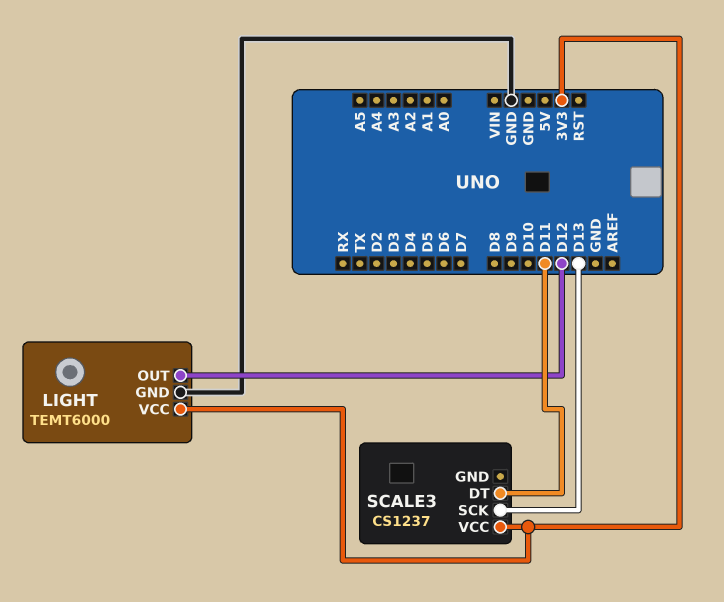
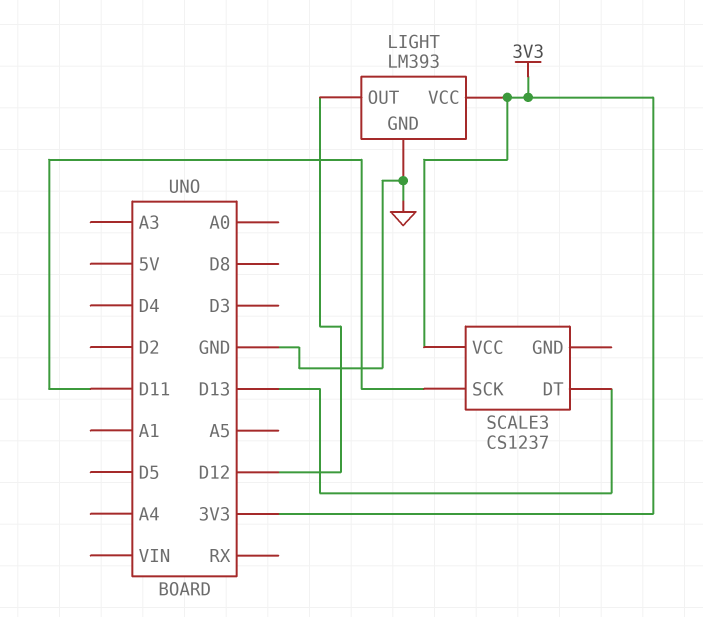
LIGHT: TEMT6000 -> LM393
SCALE3 pin DT: D11 -> D13
SCALE3 pin SCK: D13 -> D11

